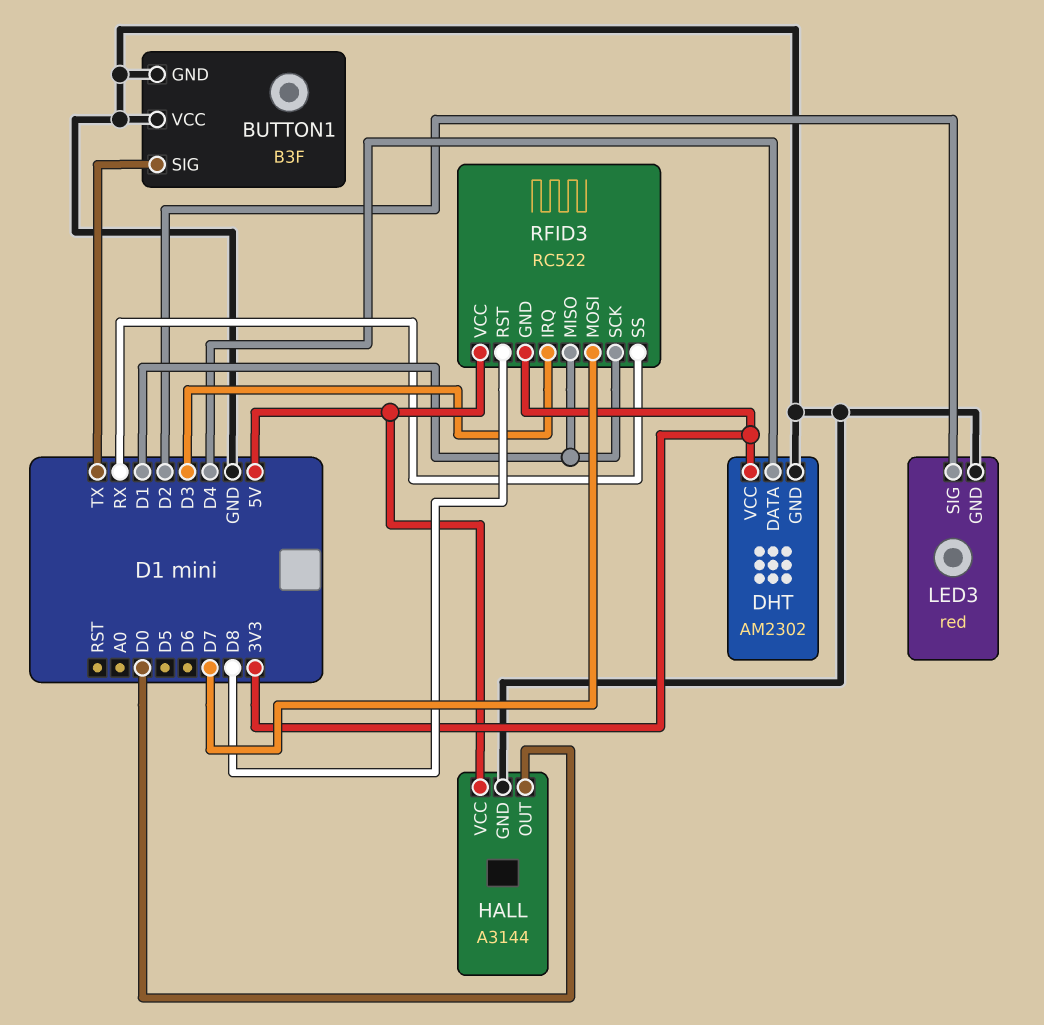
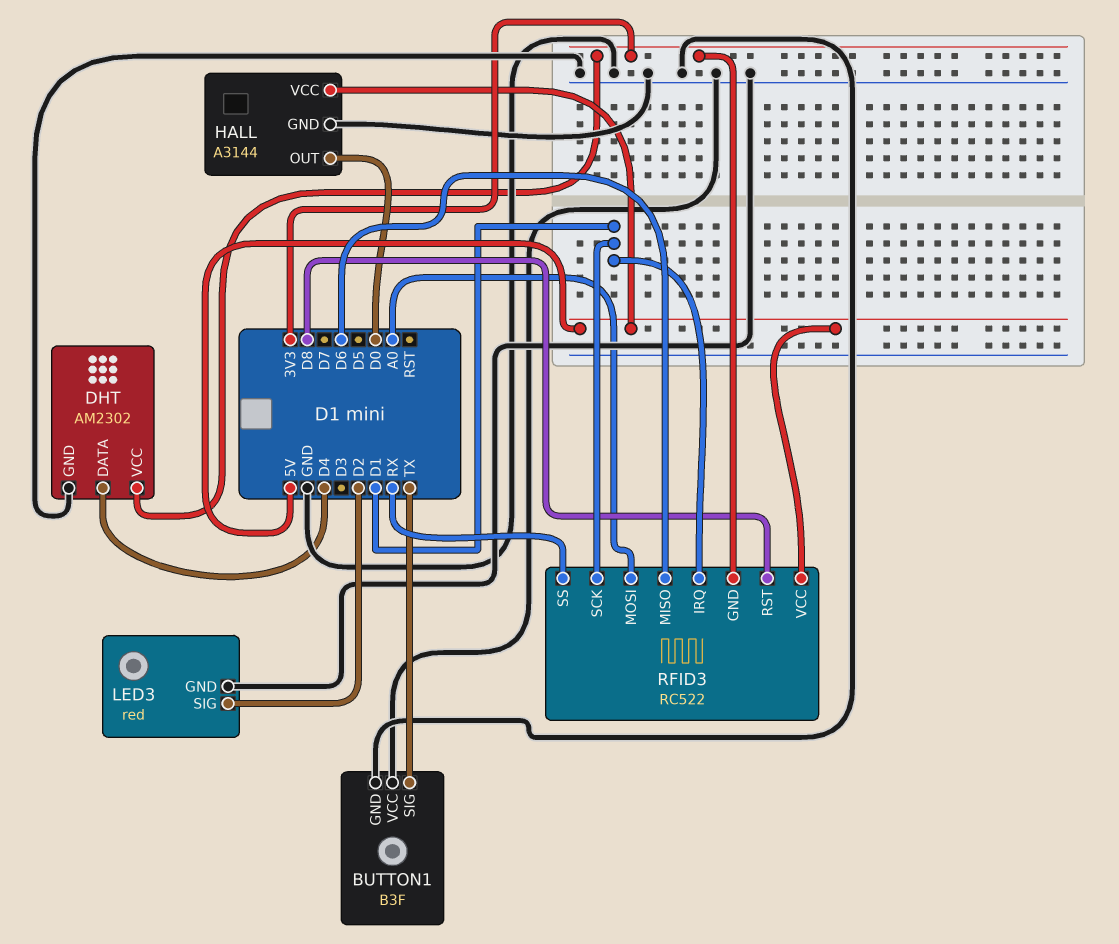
RFID3 pin IRQ: D3 -> D1
RFID3 pin MISO: D1 -> D6
RFID3 pin MOSI: D7 -> A0

